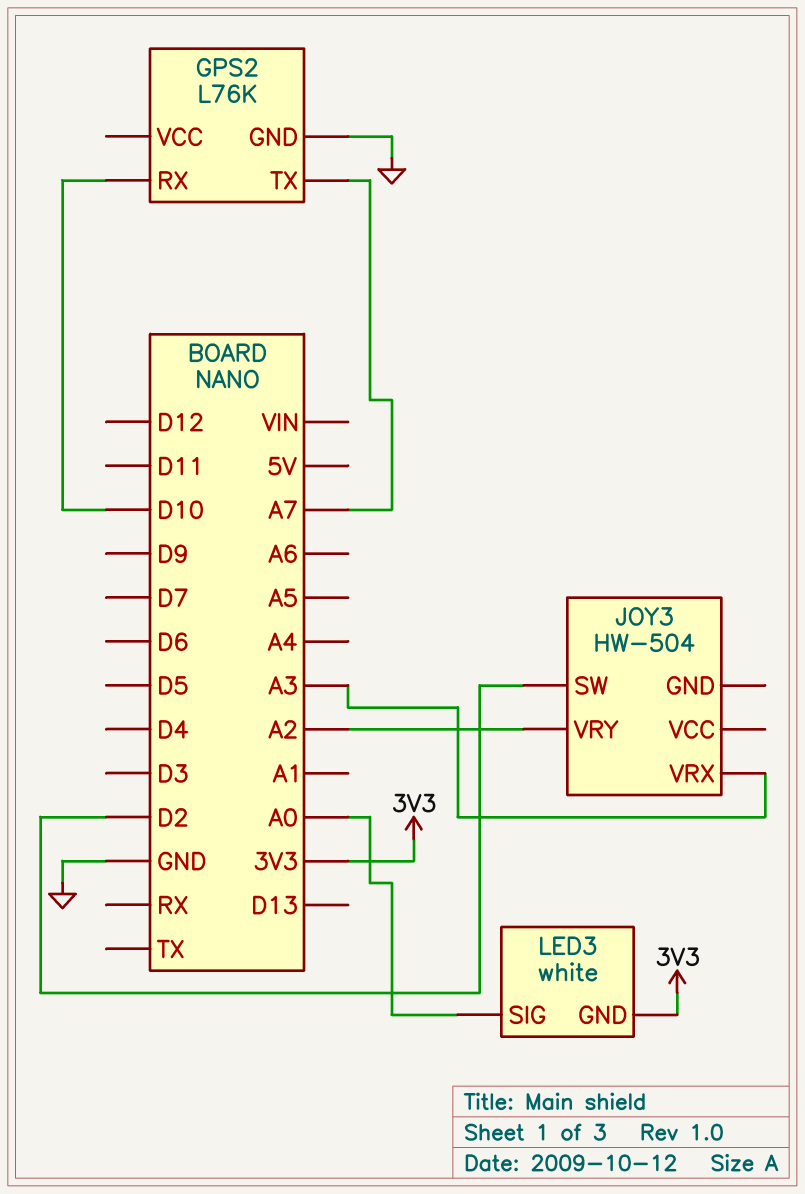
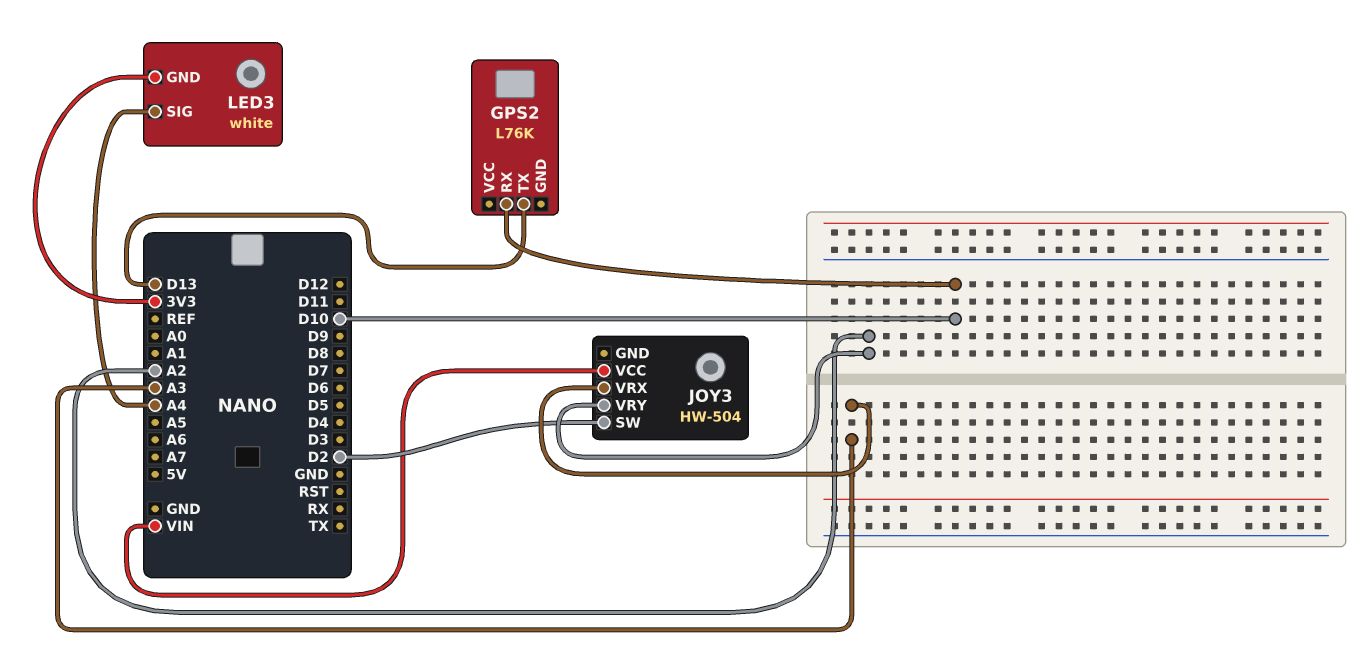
GPS2 pin GND: GND -> none
GPS2 pin TX: A7 -> D13
JOY3 pin VCC: none -> VIN
LED3 pin SIG: A0 -> A4

